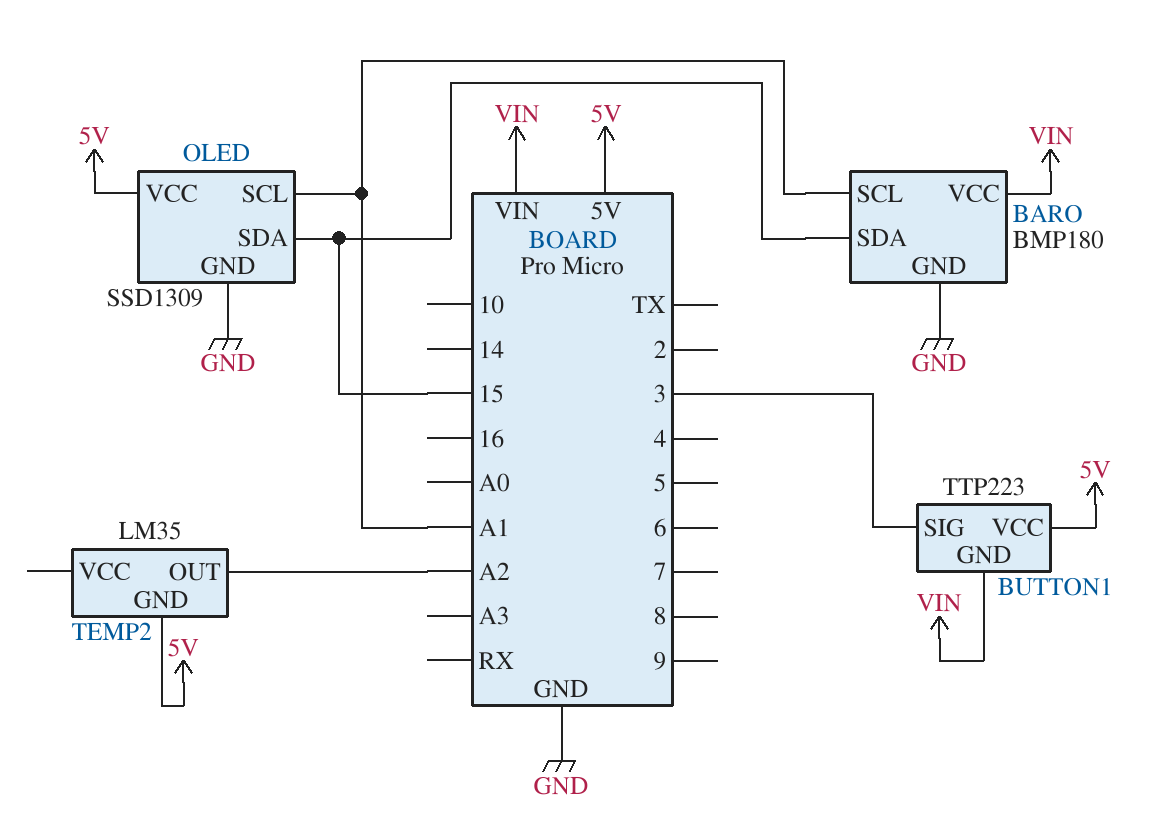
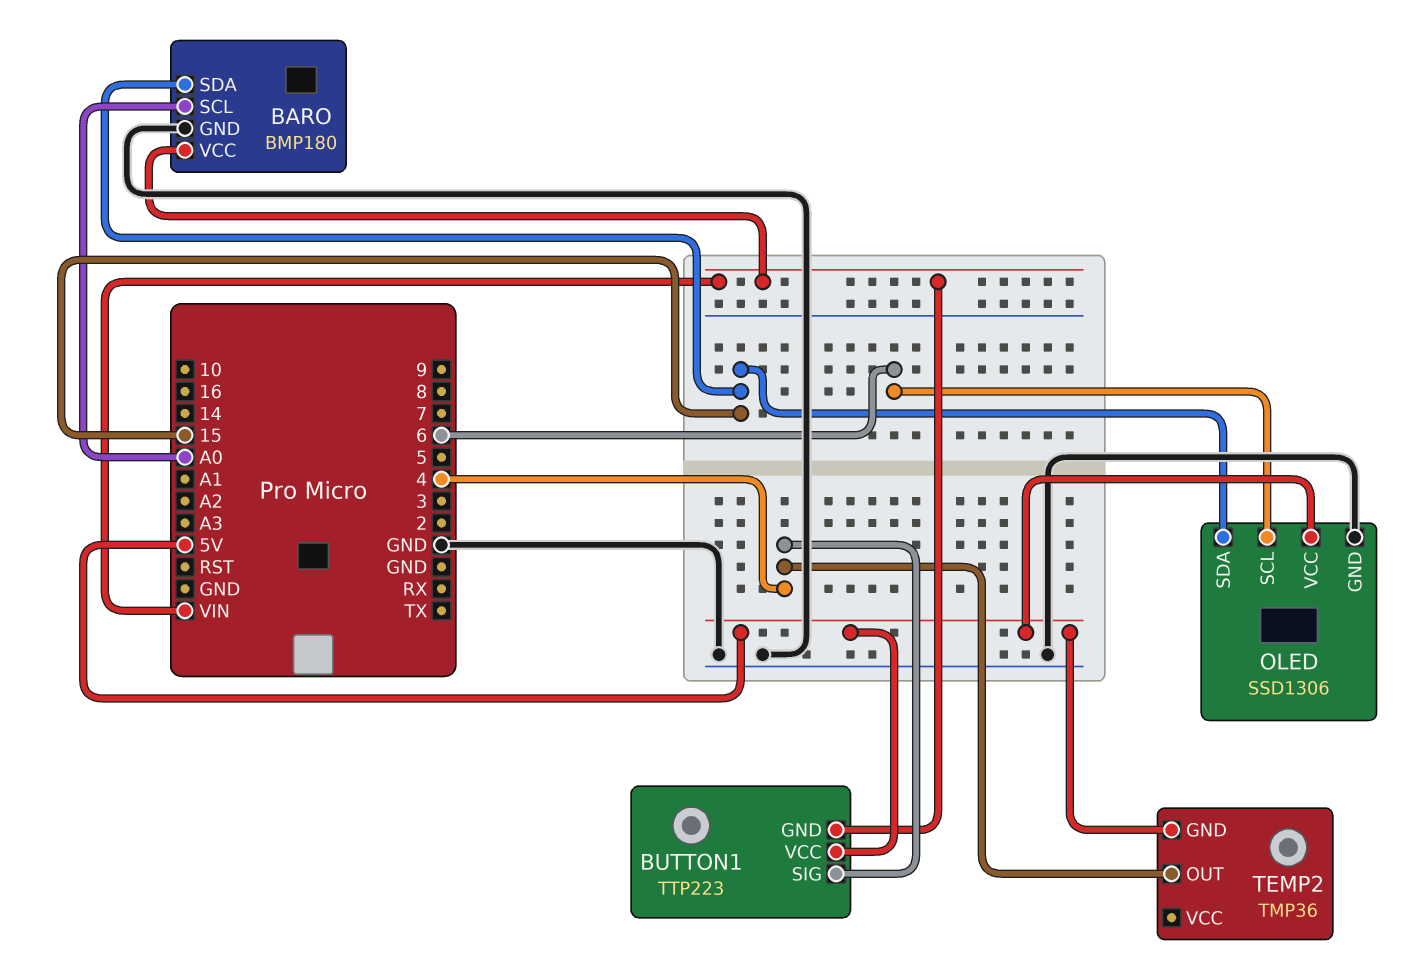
BARO pin SCL: A1 -> A0
BUTTON1 pin SIG: 3 -> 4
OLED: SSD1309 -> SSD1306
OLED pin SCL: A1 -> 6
TEMP2: LM35 -> TMP36
TEMP2 pin OUT: A2 -> 4

